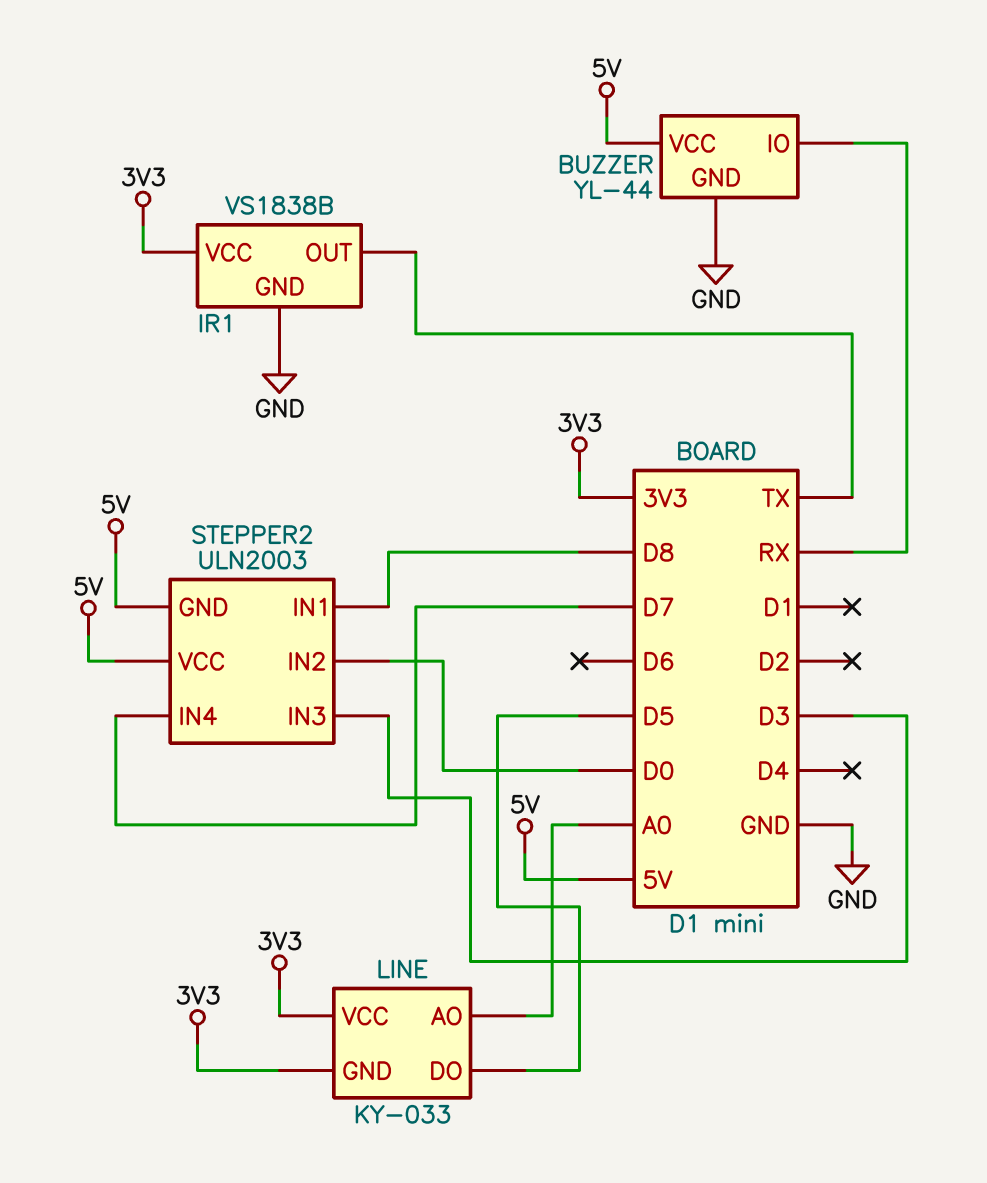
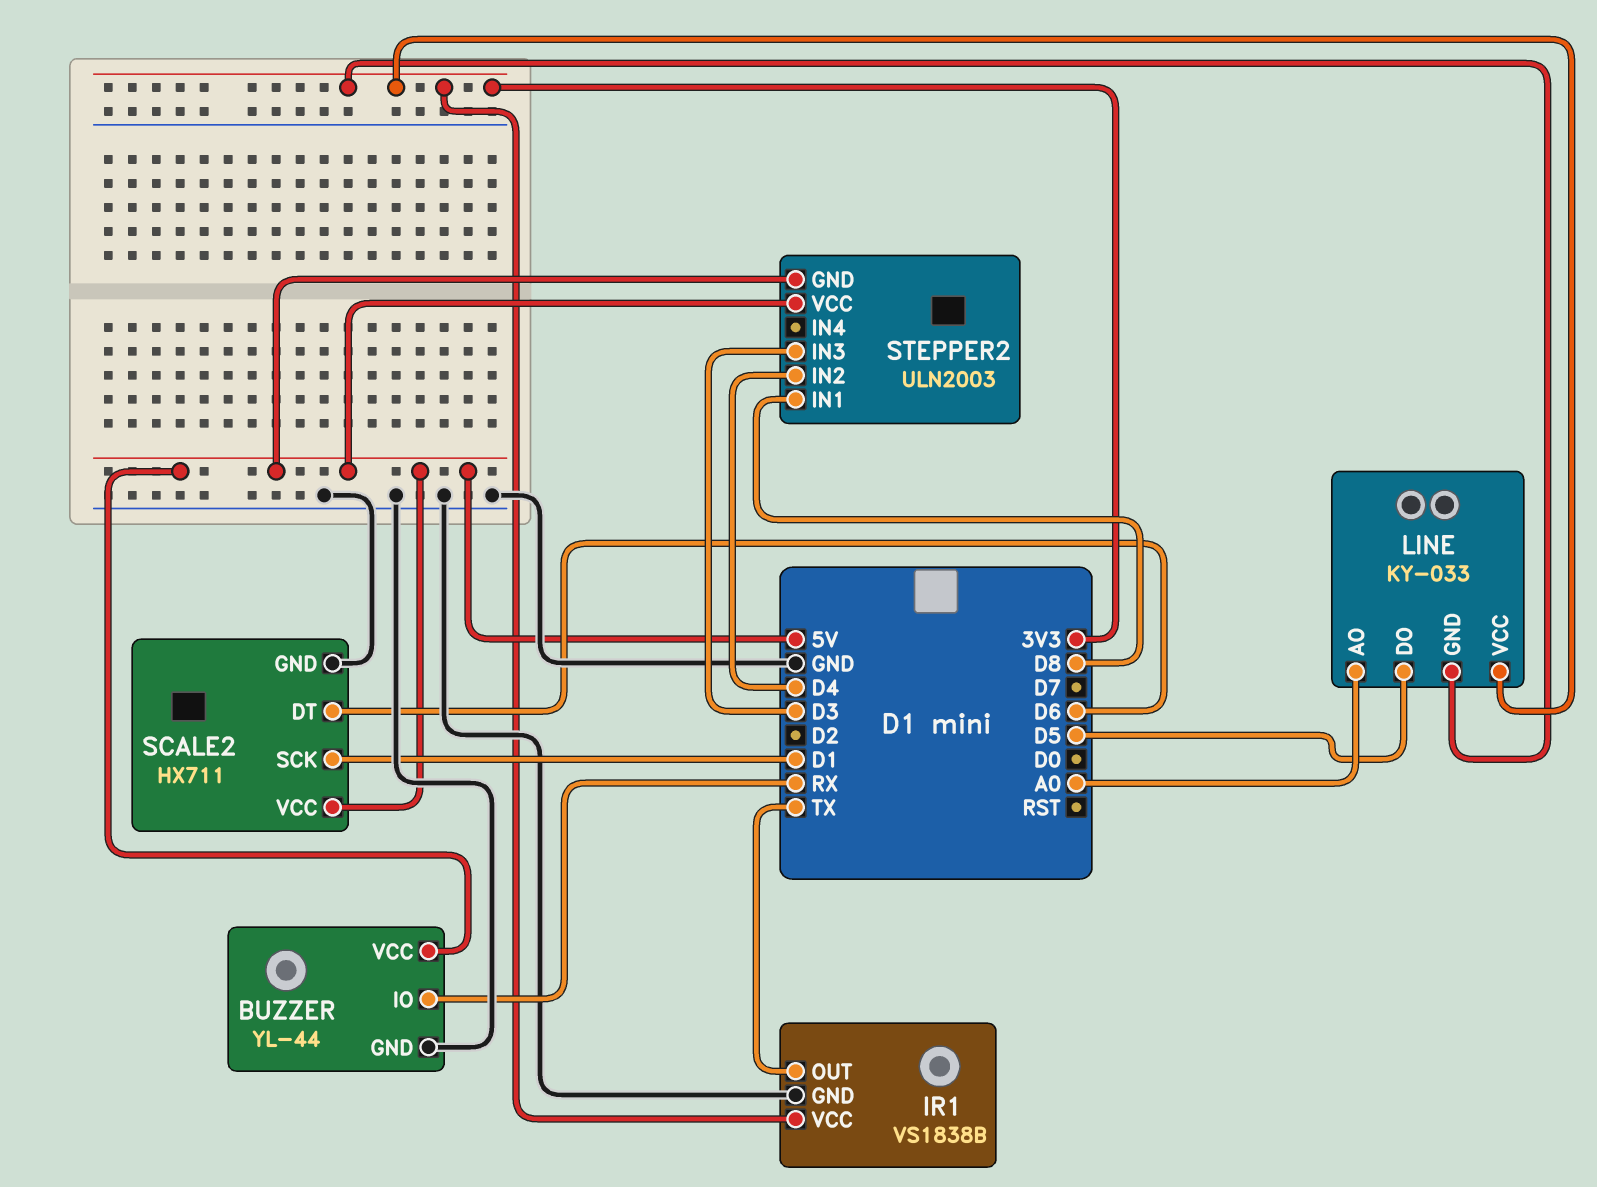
SCALE2: none -> HX711
SCALE2 pin DT: none -> D6
SCALE2 pin GND: none -> GND
SCALE2 pin SCK: none -> D1
SCALE2 pin VCC: none -> 5V
STEPPER2 pin IN2: D0 -> D4
STEPPER2 pin IN4: D7 -> none

